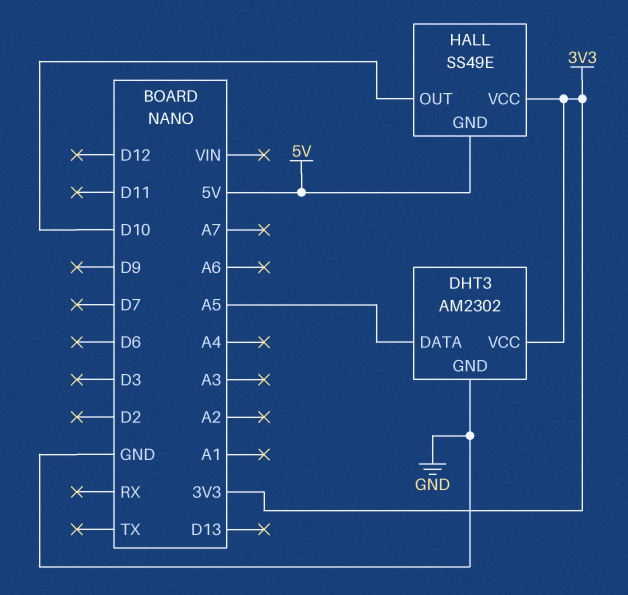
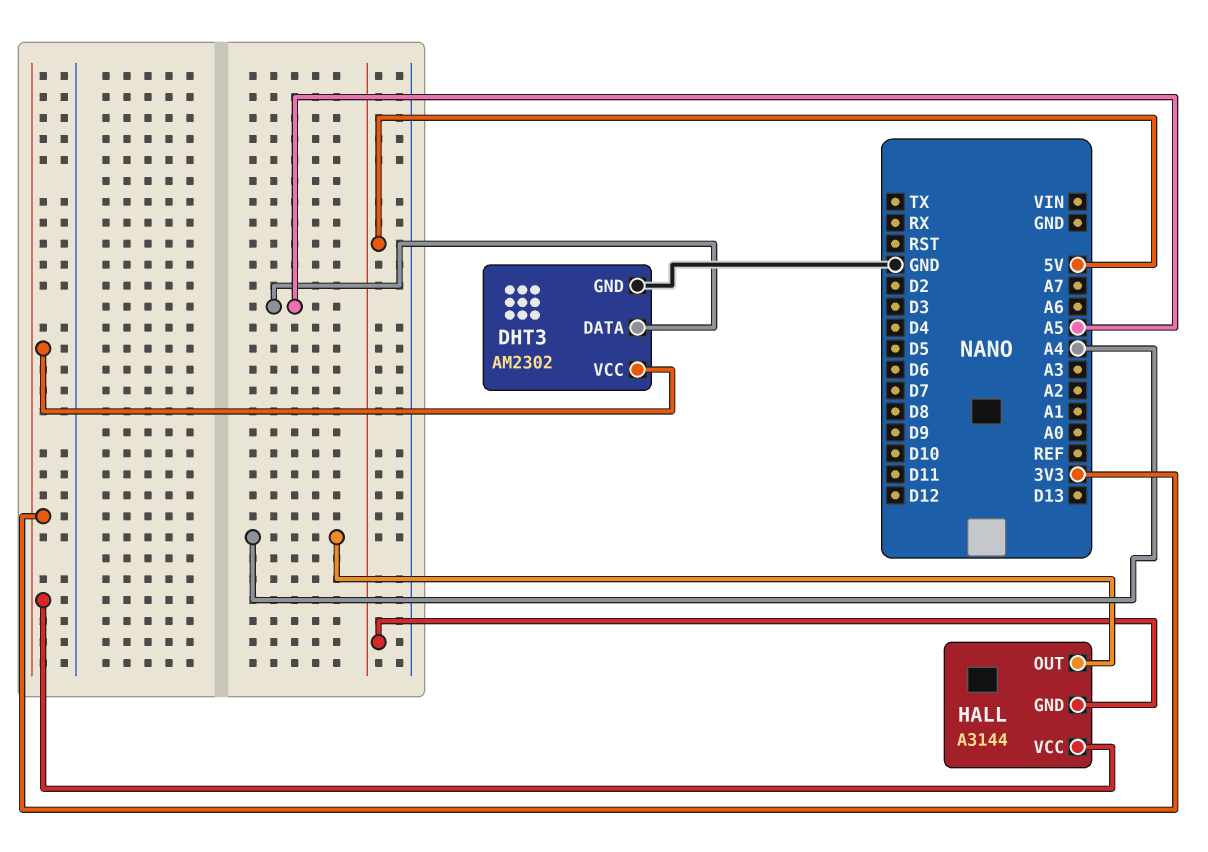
HALL: SS49E -> A3144
HALL pin OUT: D10 -> A4

